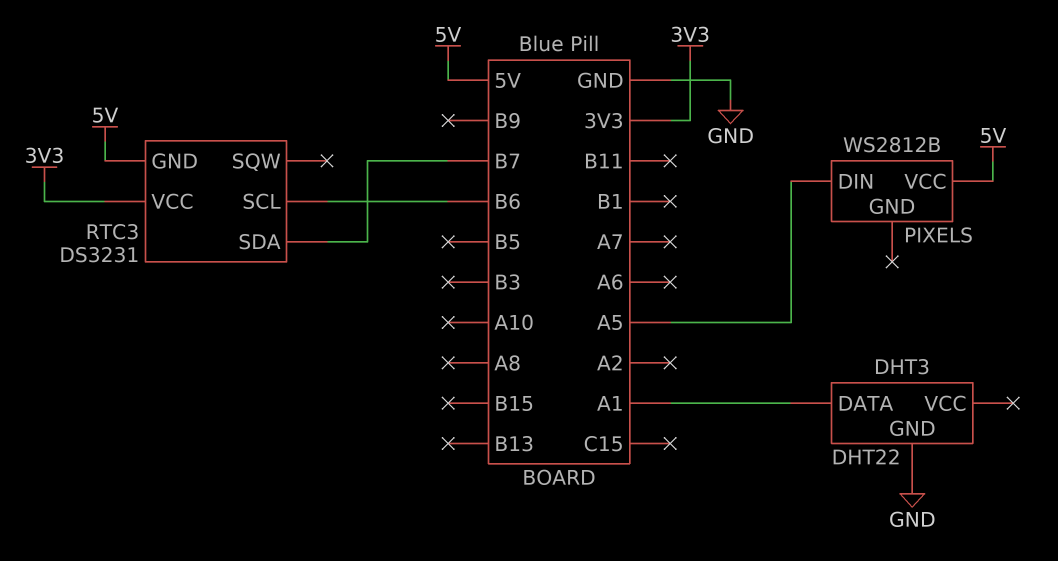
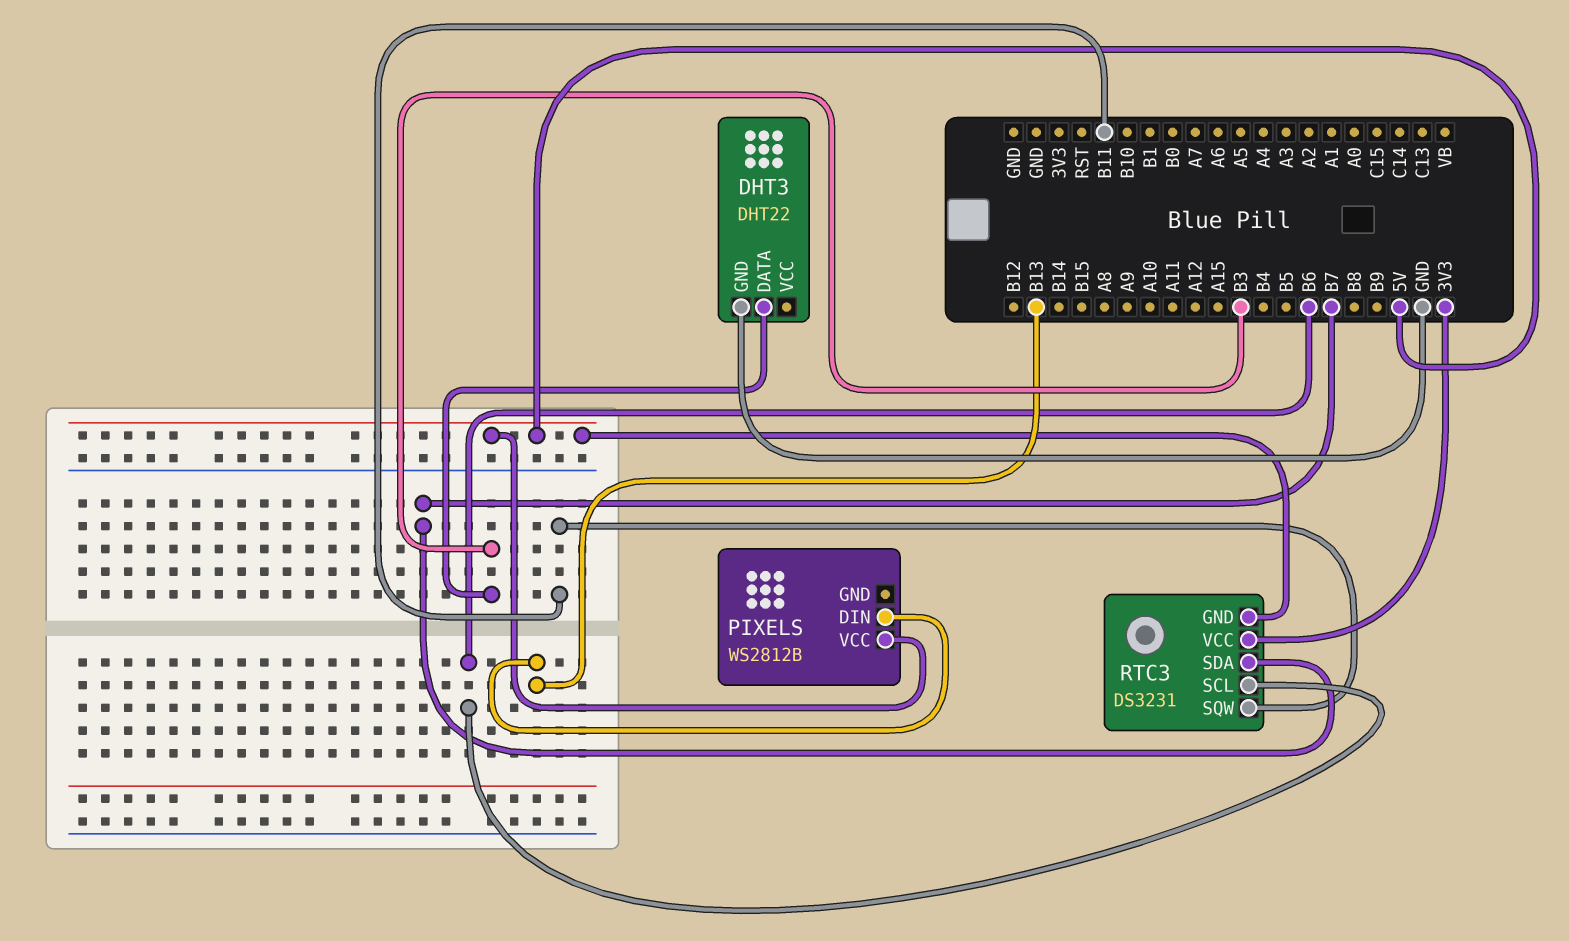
DHT3 pin DATA: A1 -> B3
PIXELS pin DIN: A5 -> B13
RTC3 pin SQW: none -> B11

